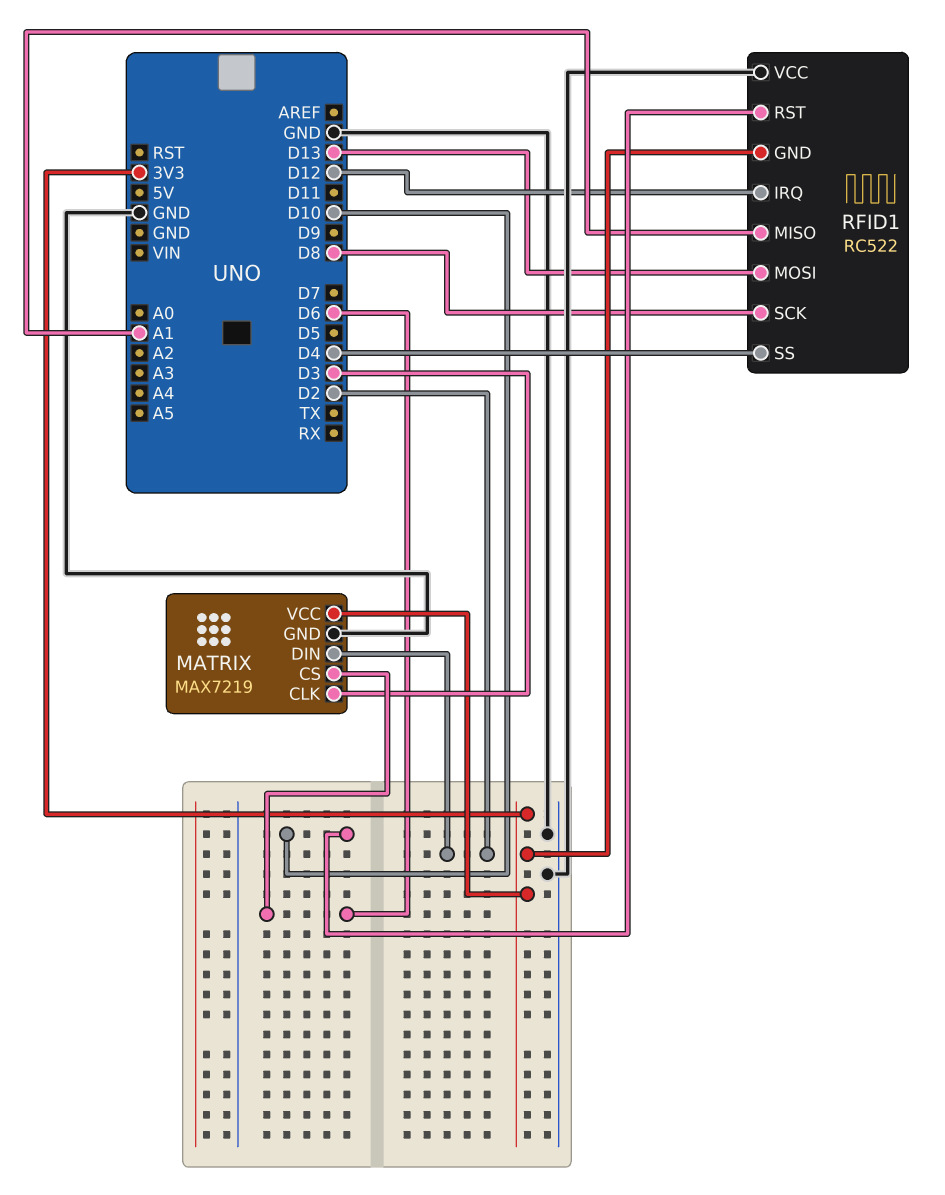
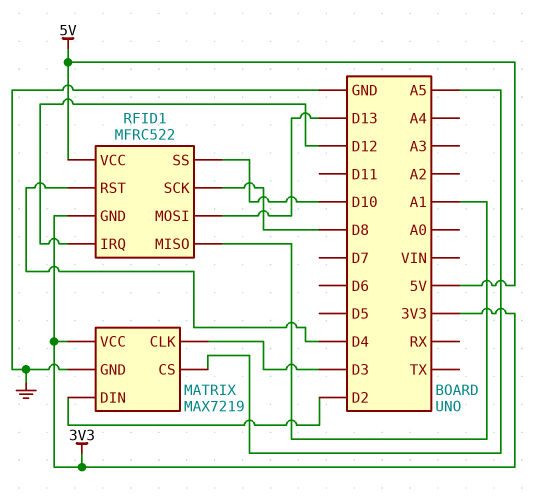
MATRIX pin CS: D6 -> A5
RFID1: RC522 -> MFRC522
RFID1 pin RST: D10 -> D4
RFID1 pin SS: D4 -> D10
RFID1 pin VCC: GND -> 5V

